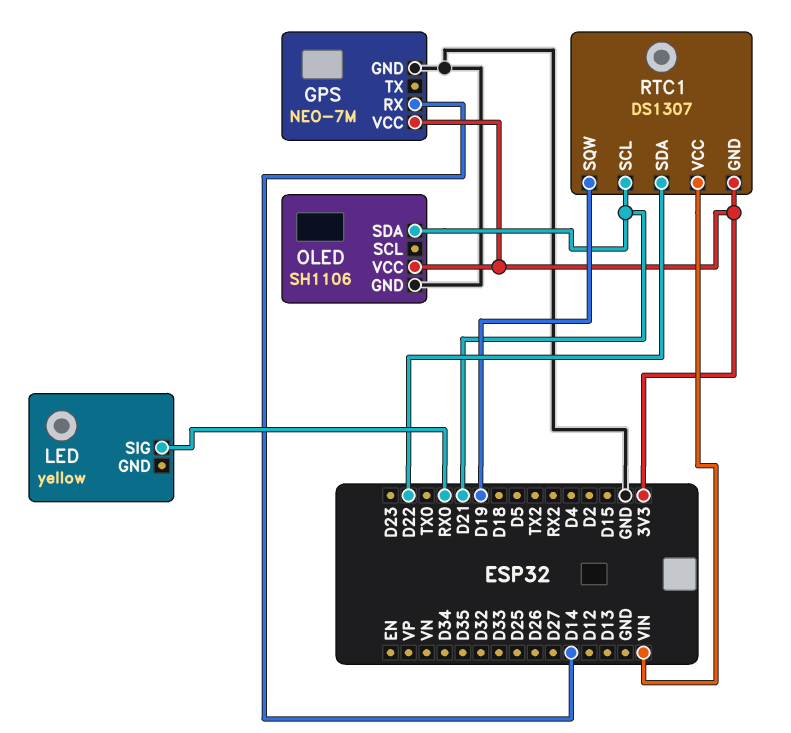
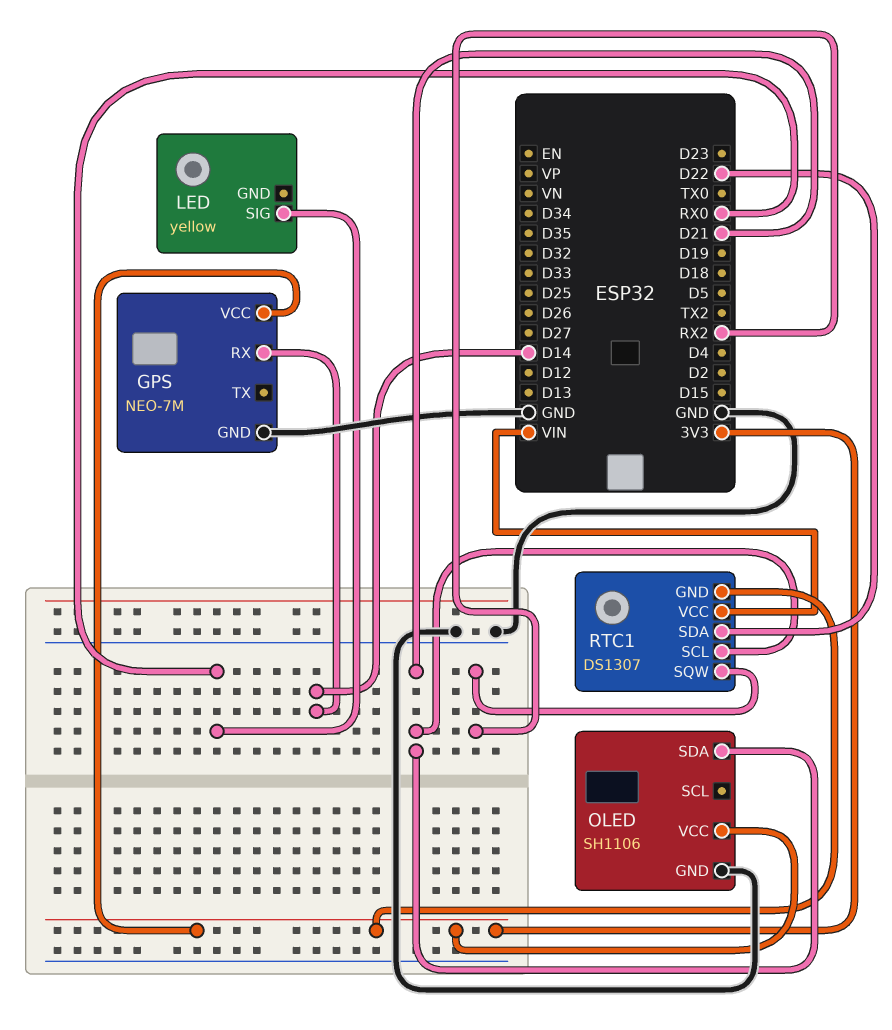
RTC1 pin SQW: D19 -> RX2

